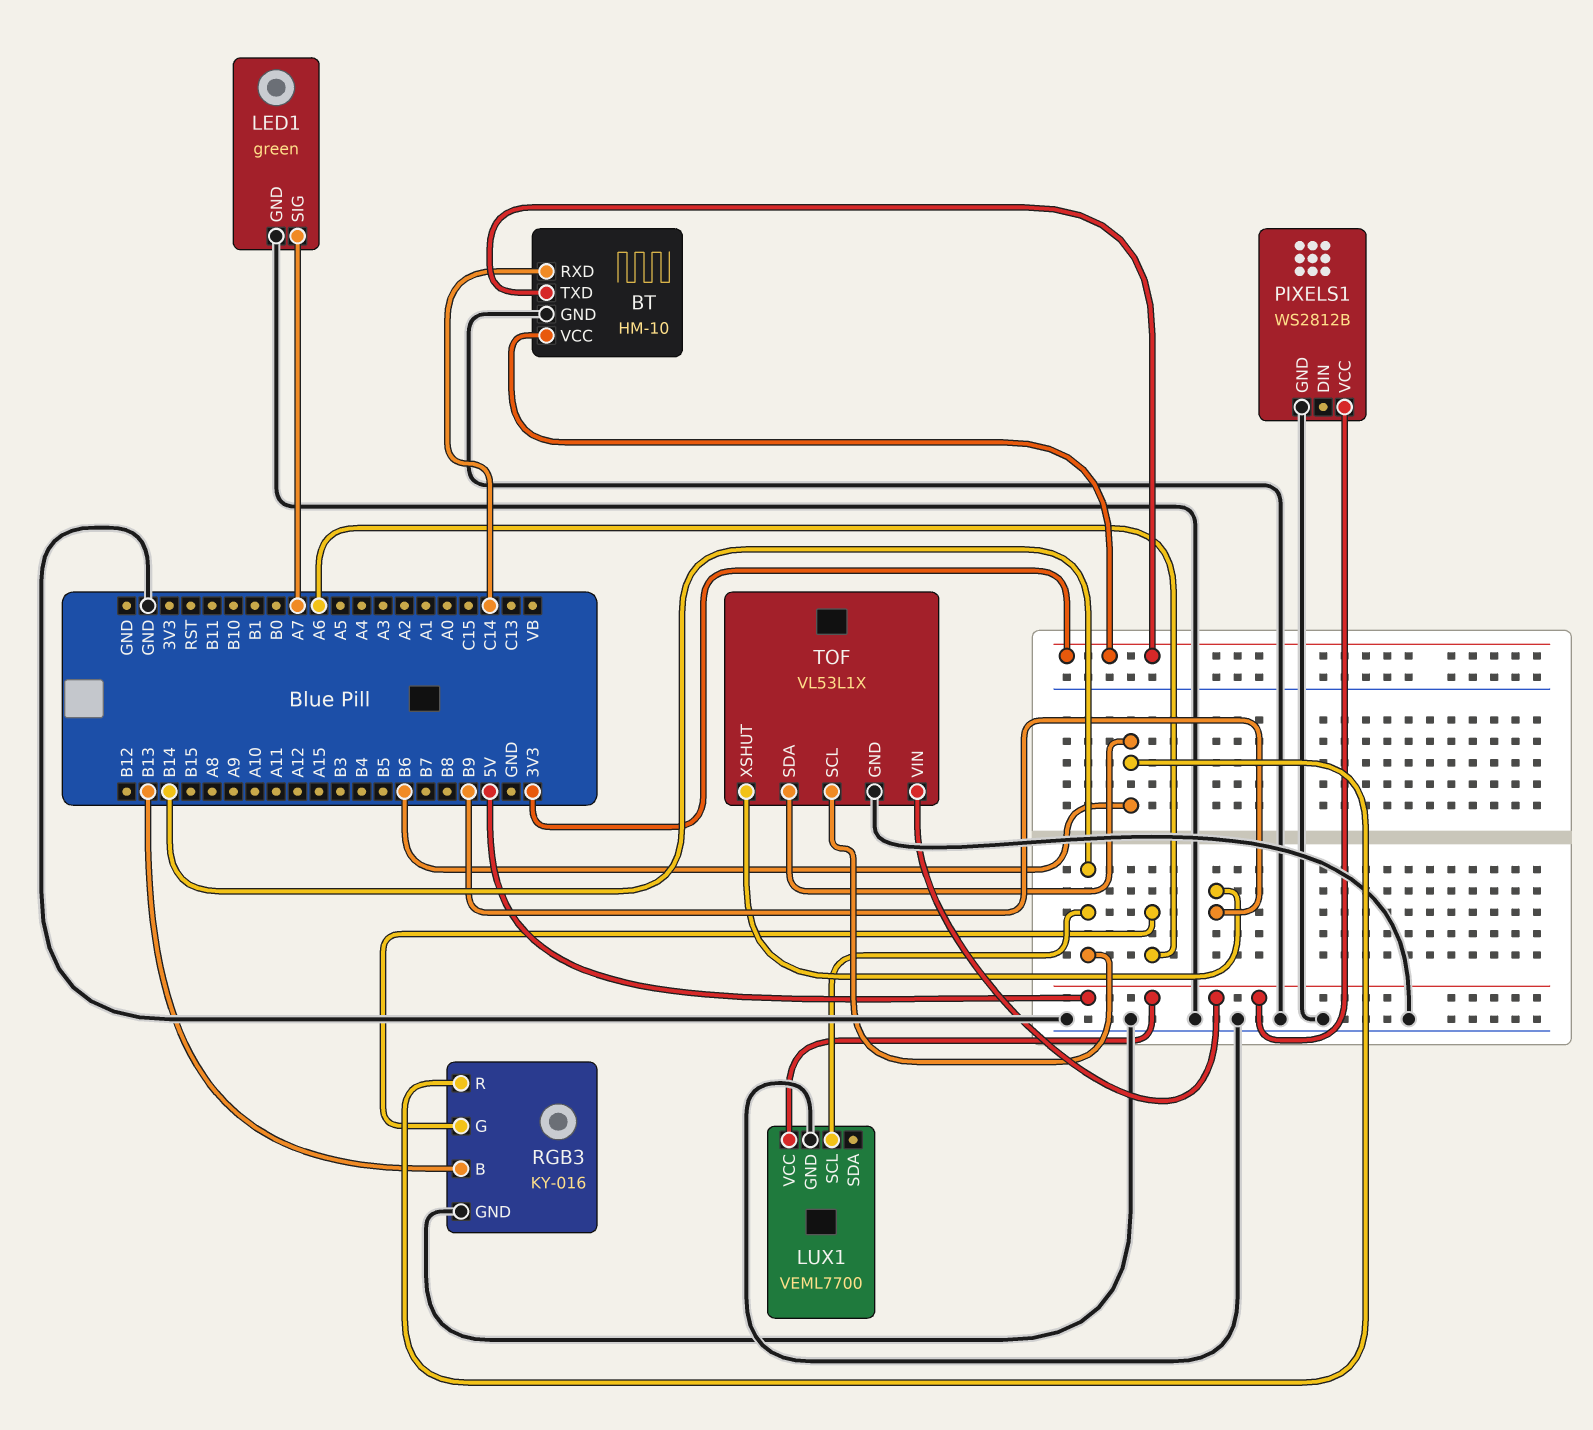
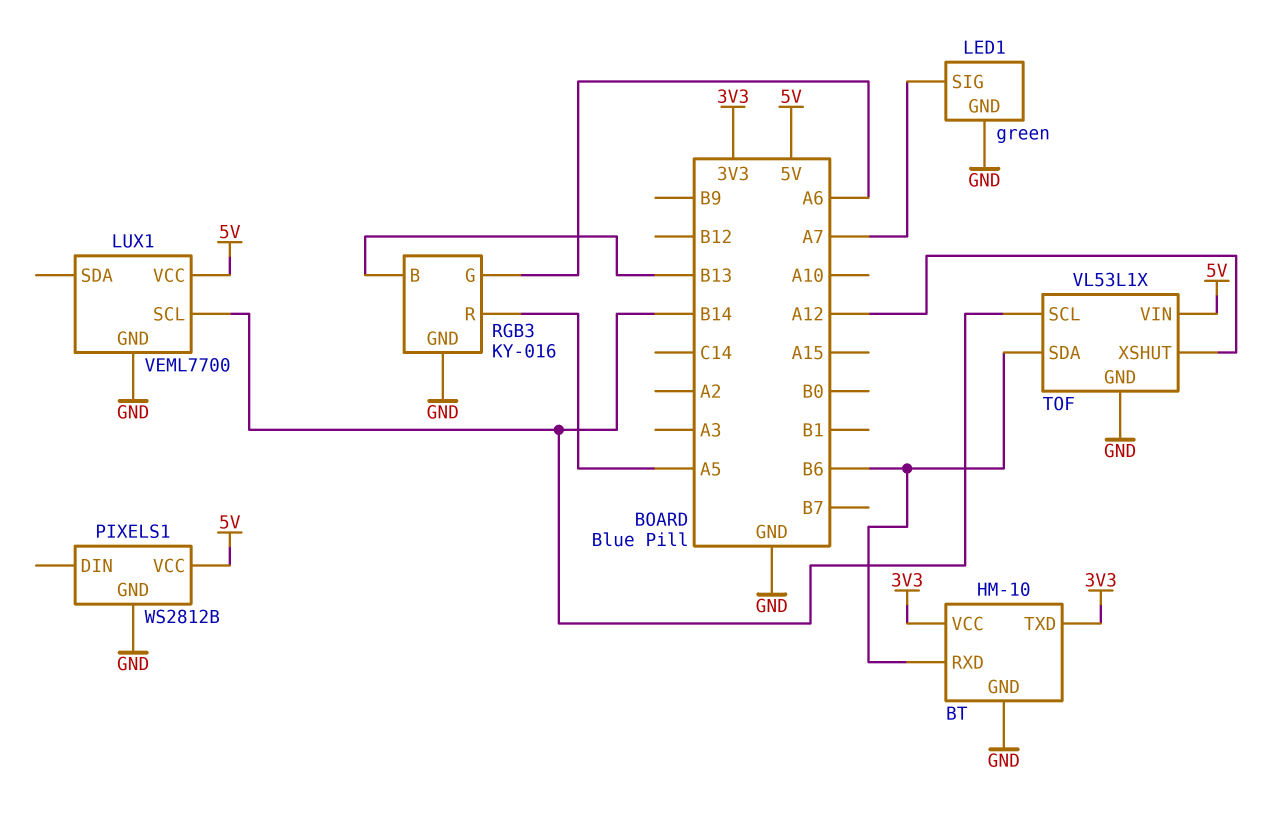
BT pin RXD: C14 -> B6
RGB3 pin R: B6 -> A5
TOF pin XSHUT: B9 -> A12

